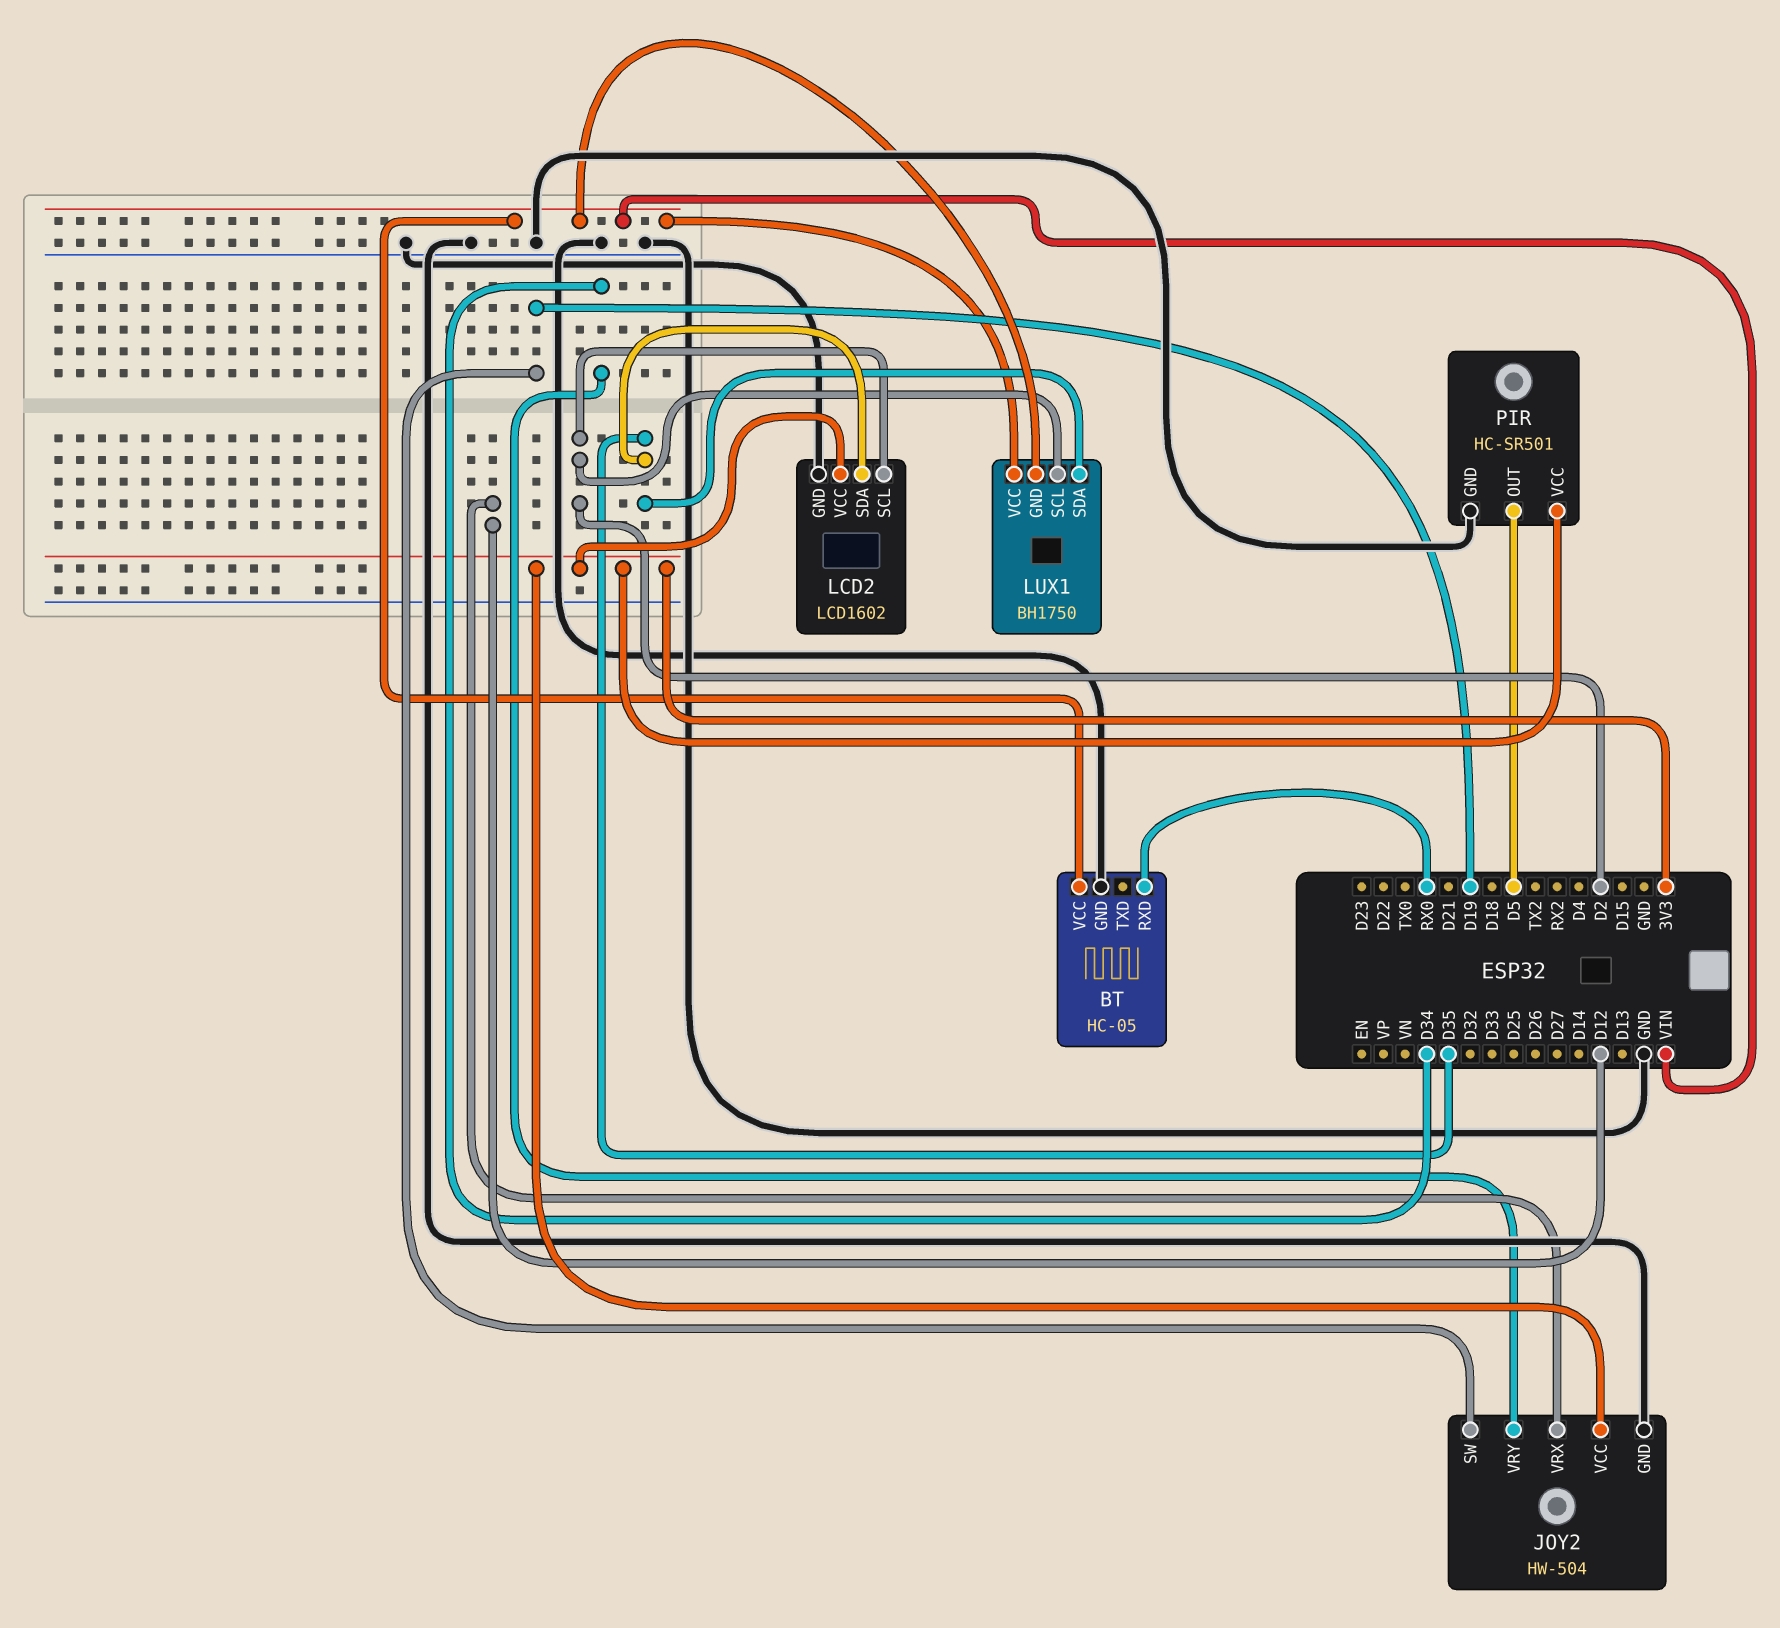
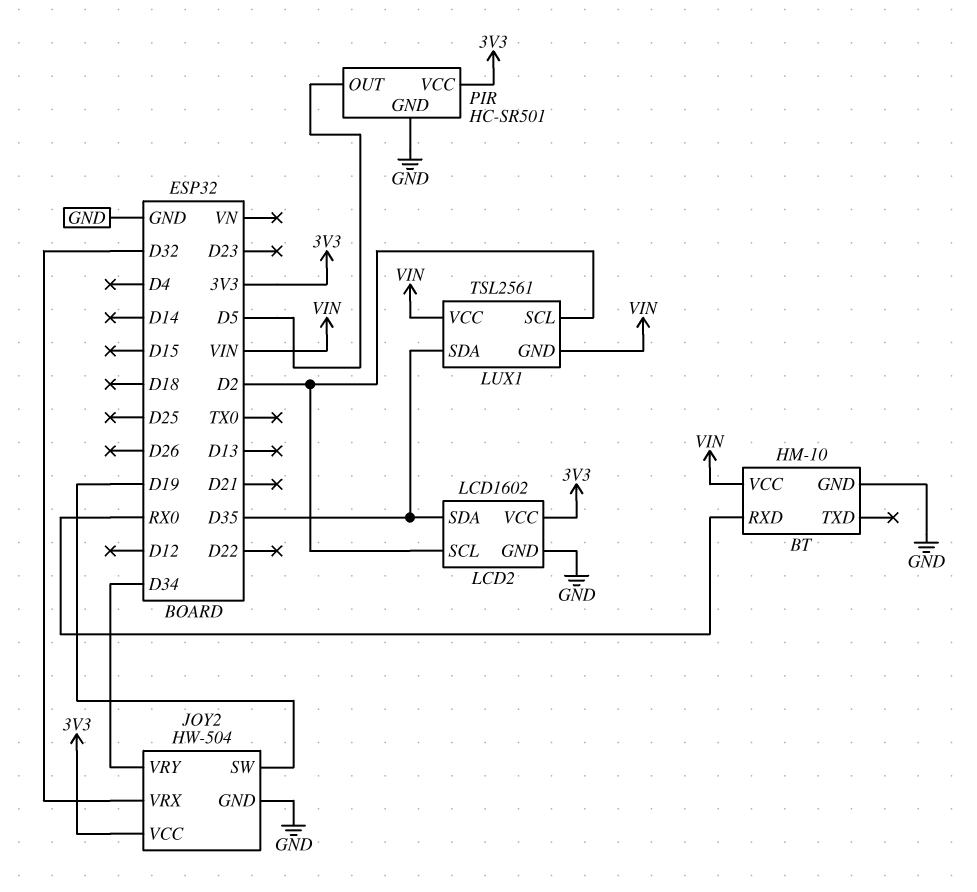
BT: HC-05 -> HM-10
JOY2 pin VRX: D12 -> D32
LUX1: BH1750 -> TSL2561

